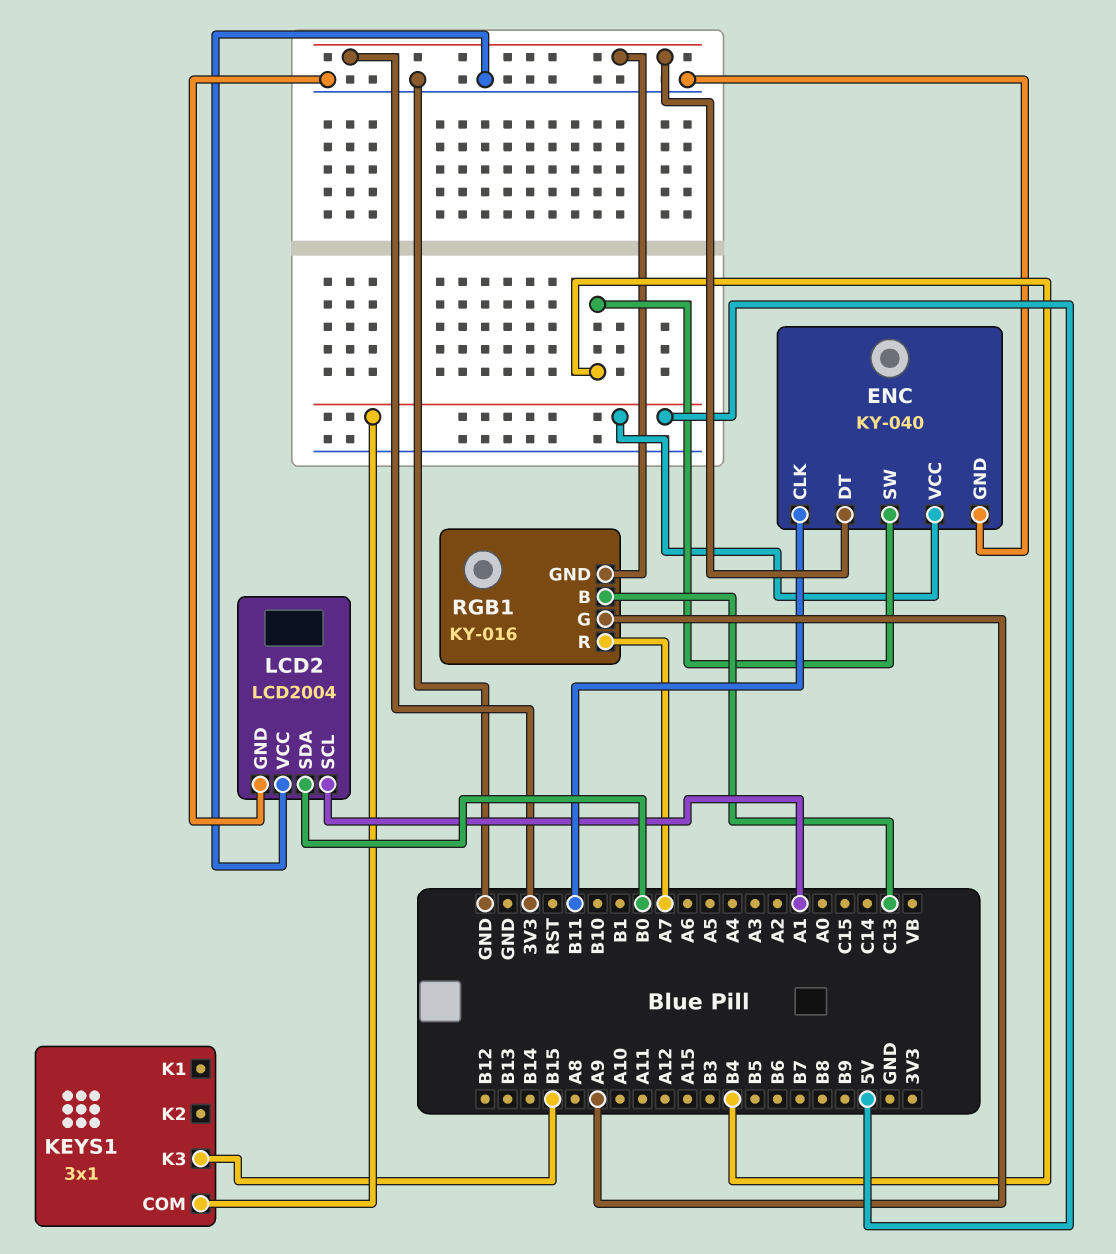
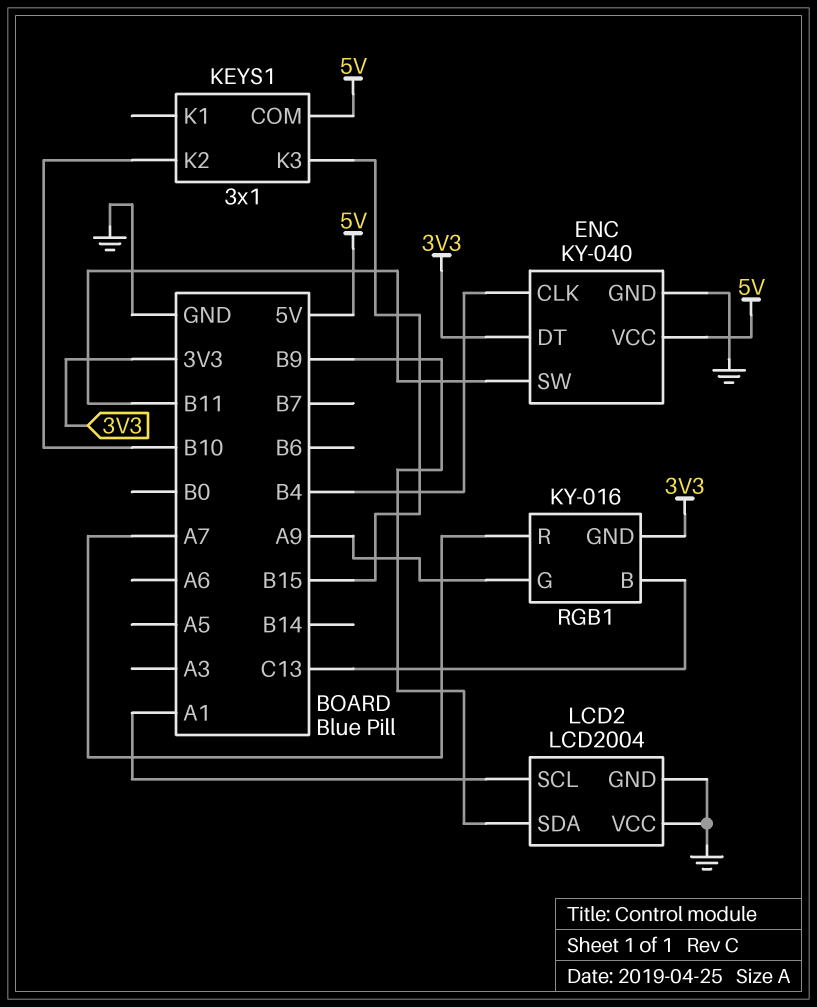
ENC pin CLK: B11 -> B4
ENC pin SW: B4 -> B11
KEYS1 pin K2: none -> B10
LCD2 pin SDA: B0 -> B9

